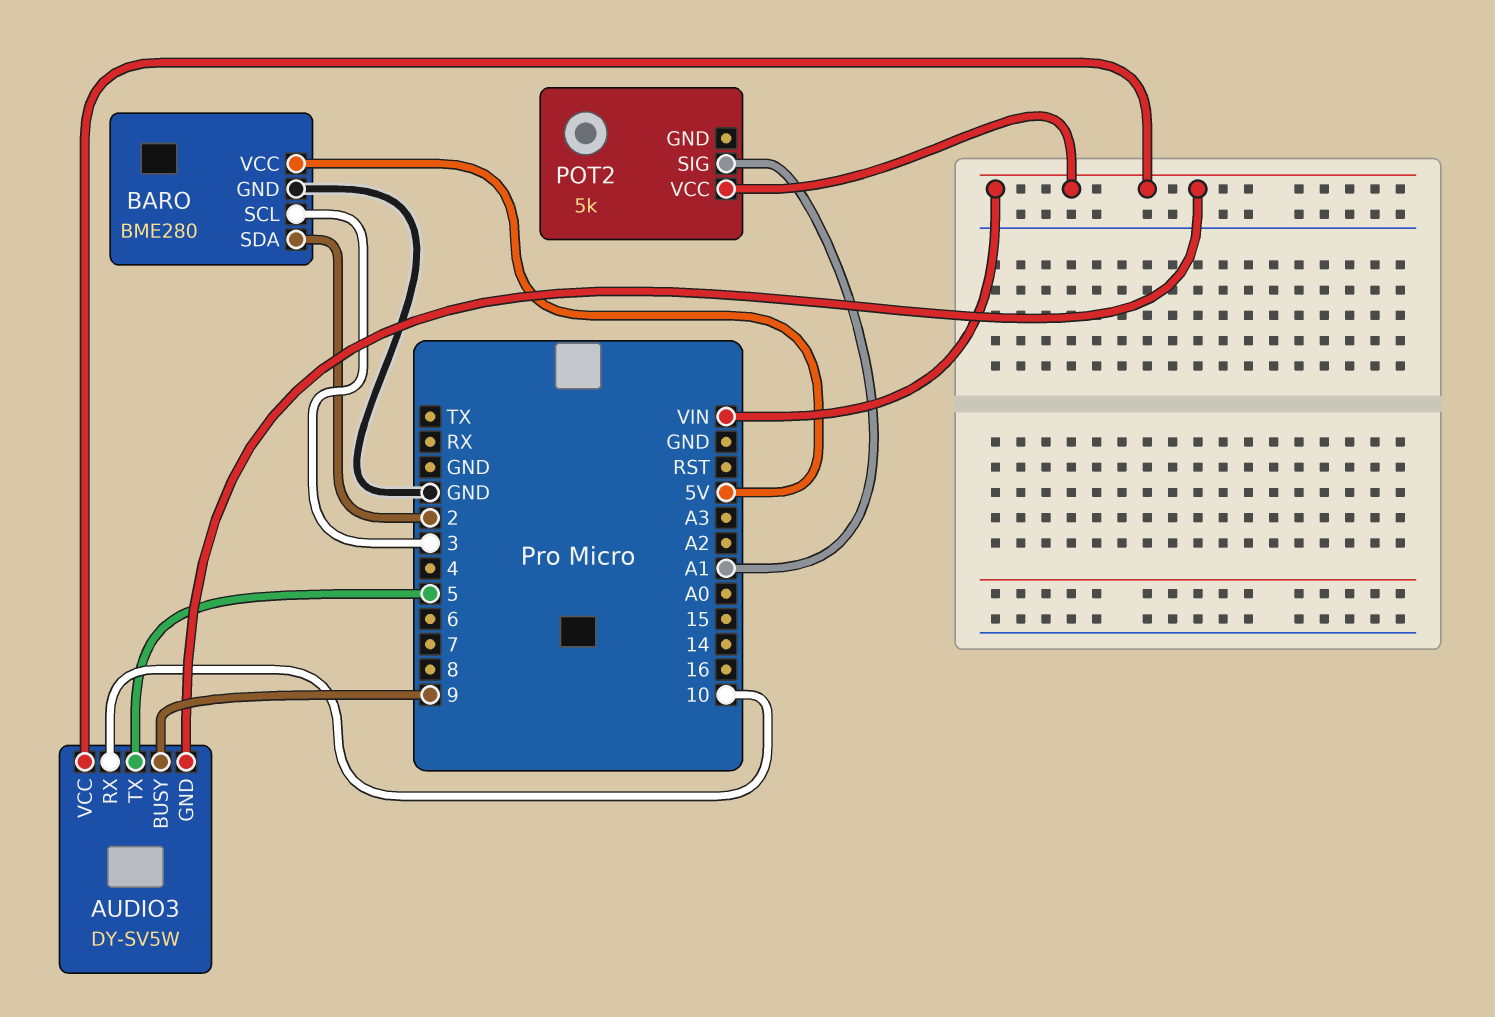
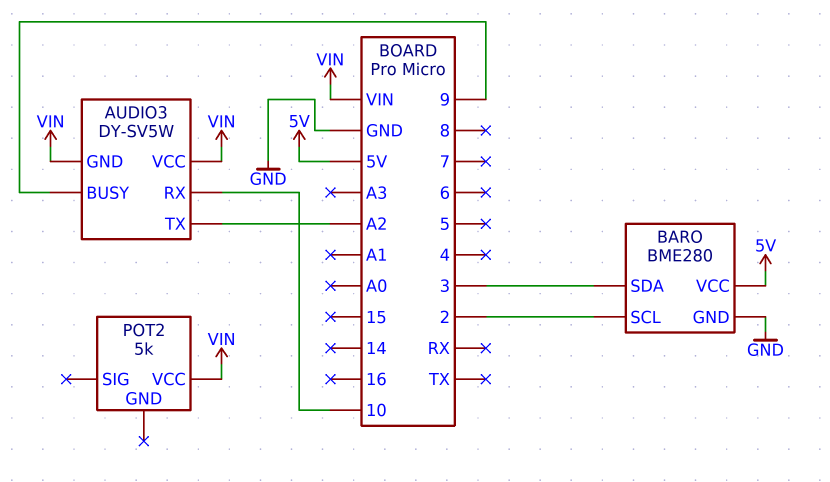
AUDIO3 pin TX: 5 -> A2
BARO pin SCL: 3 -> 2
BARO pin SDA: 2 -> 3
POT2 pin SIG: A1 -> none

